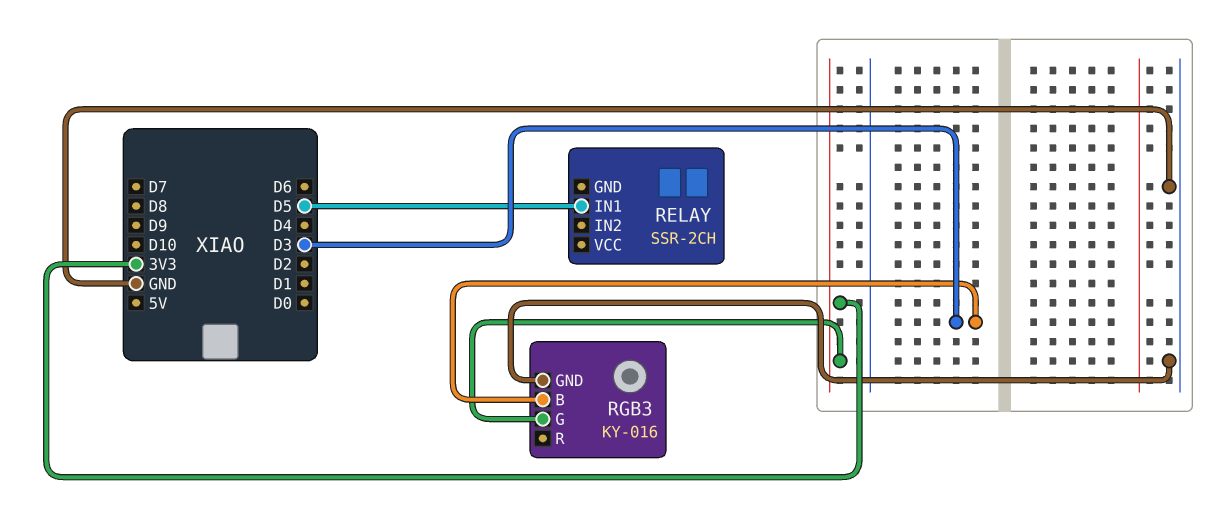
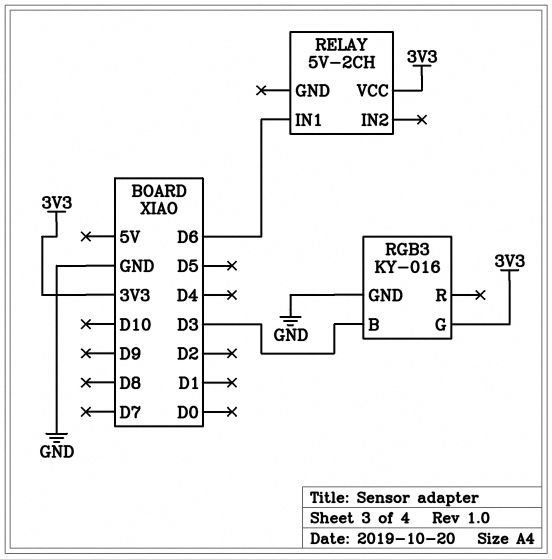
RELAY: SSR-2CH -> 5V-2CH
RELAY pin IN1: D5 -> D6
RELAY pin VCC: none -> 3V3

